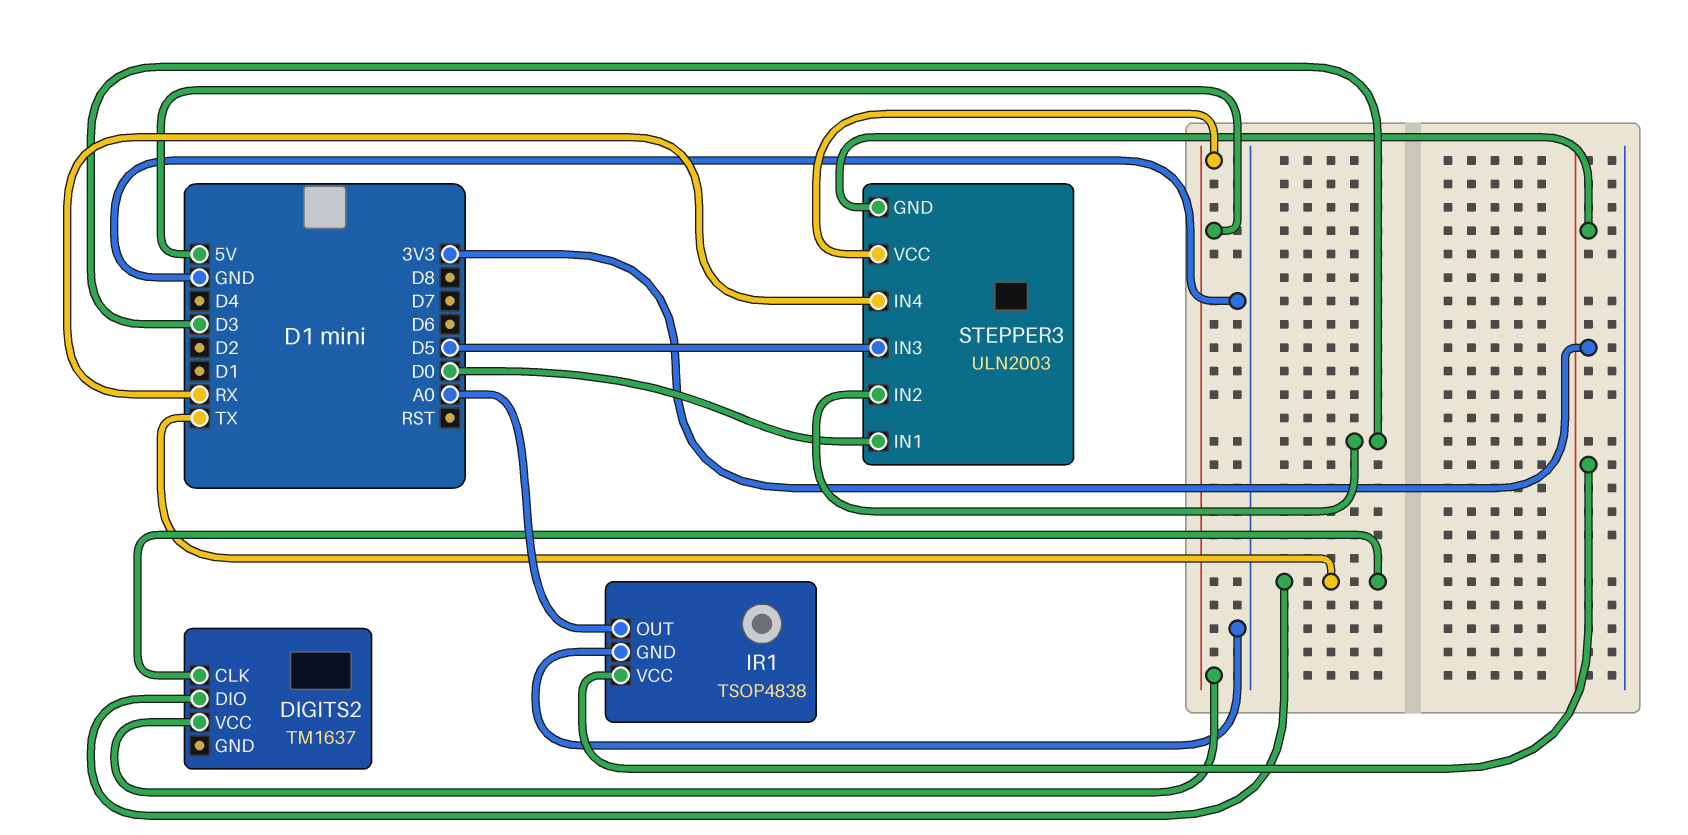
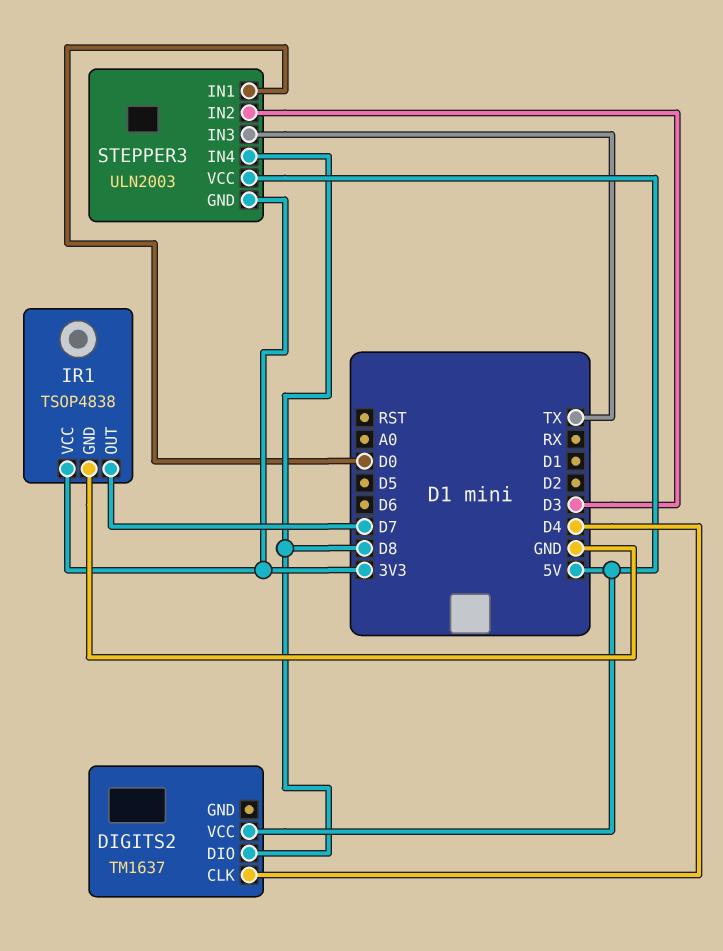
DIGITS2 pin CLK: TX -> D4
DIGITS2 pin DIO: TX -> D8
IR1 pin OUT: A0 -> D7
STEPPER3 pin IN3: D5 -> TX
STEPPER3 pin IN4: RX -> D8

